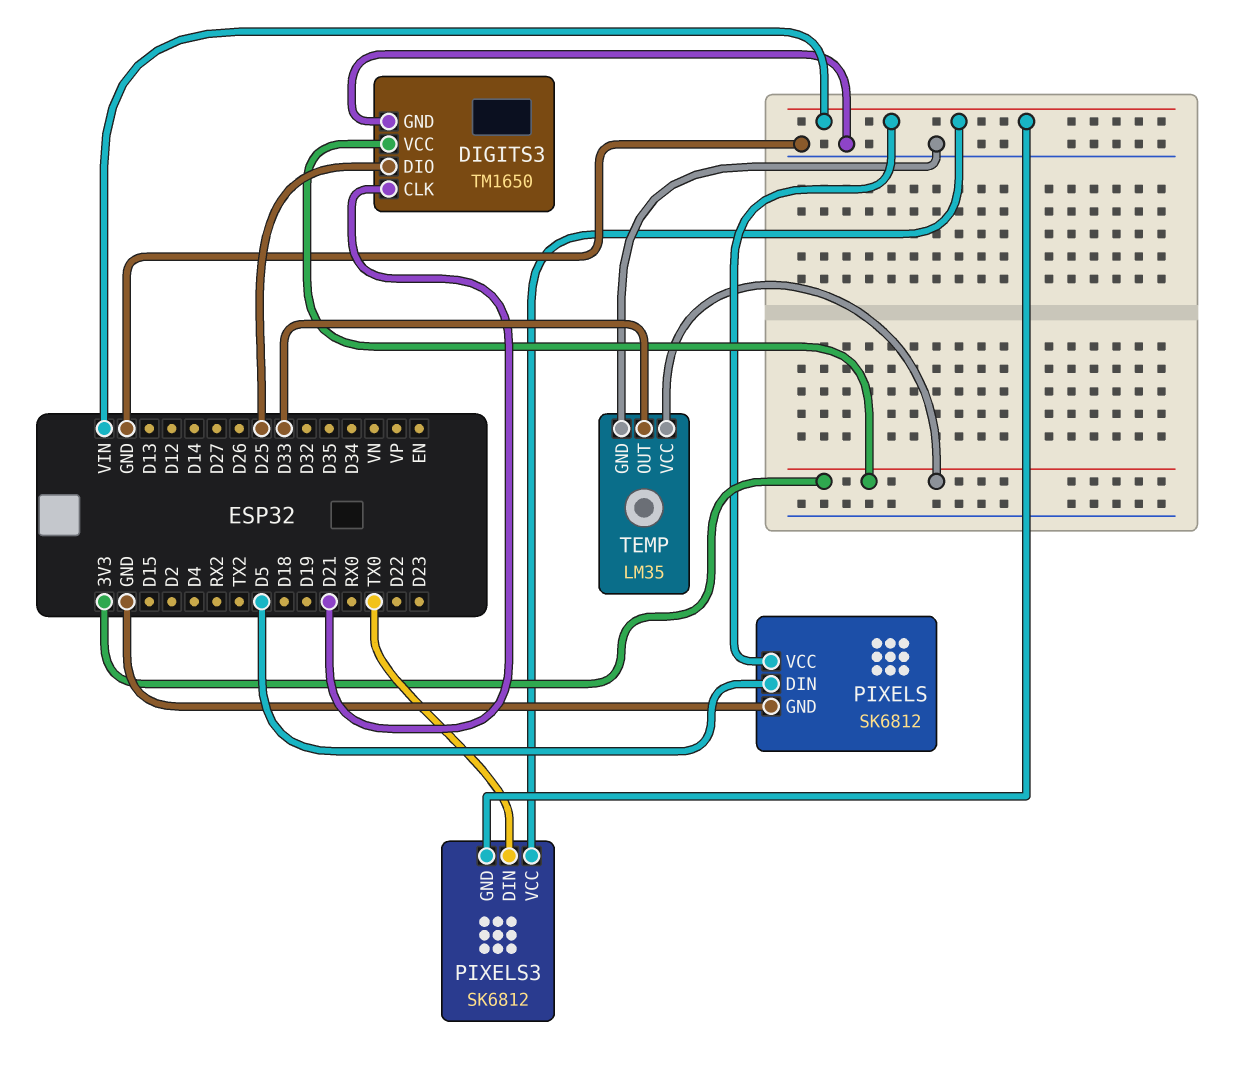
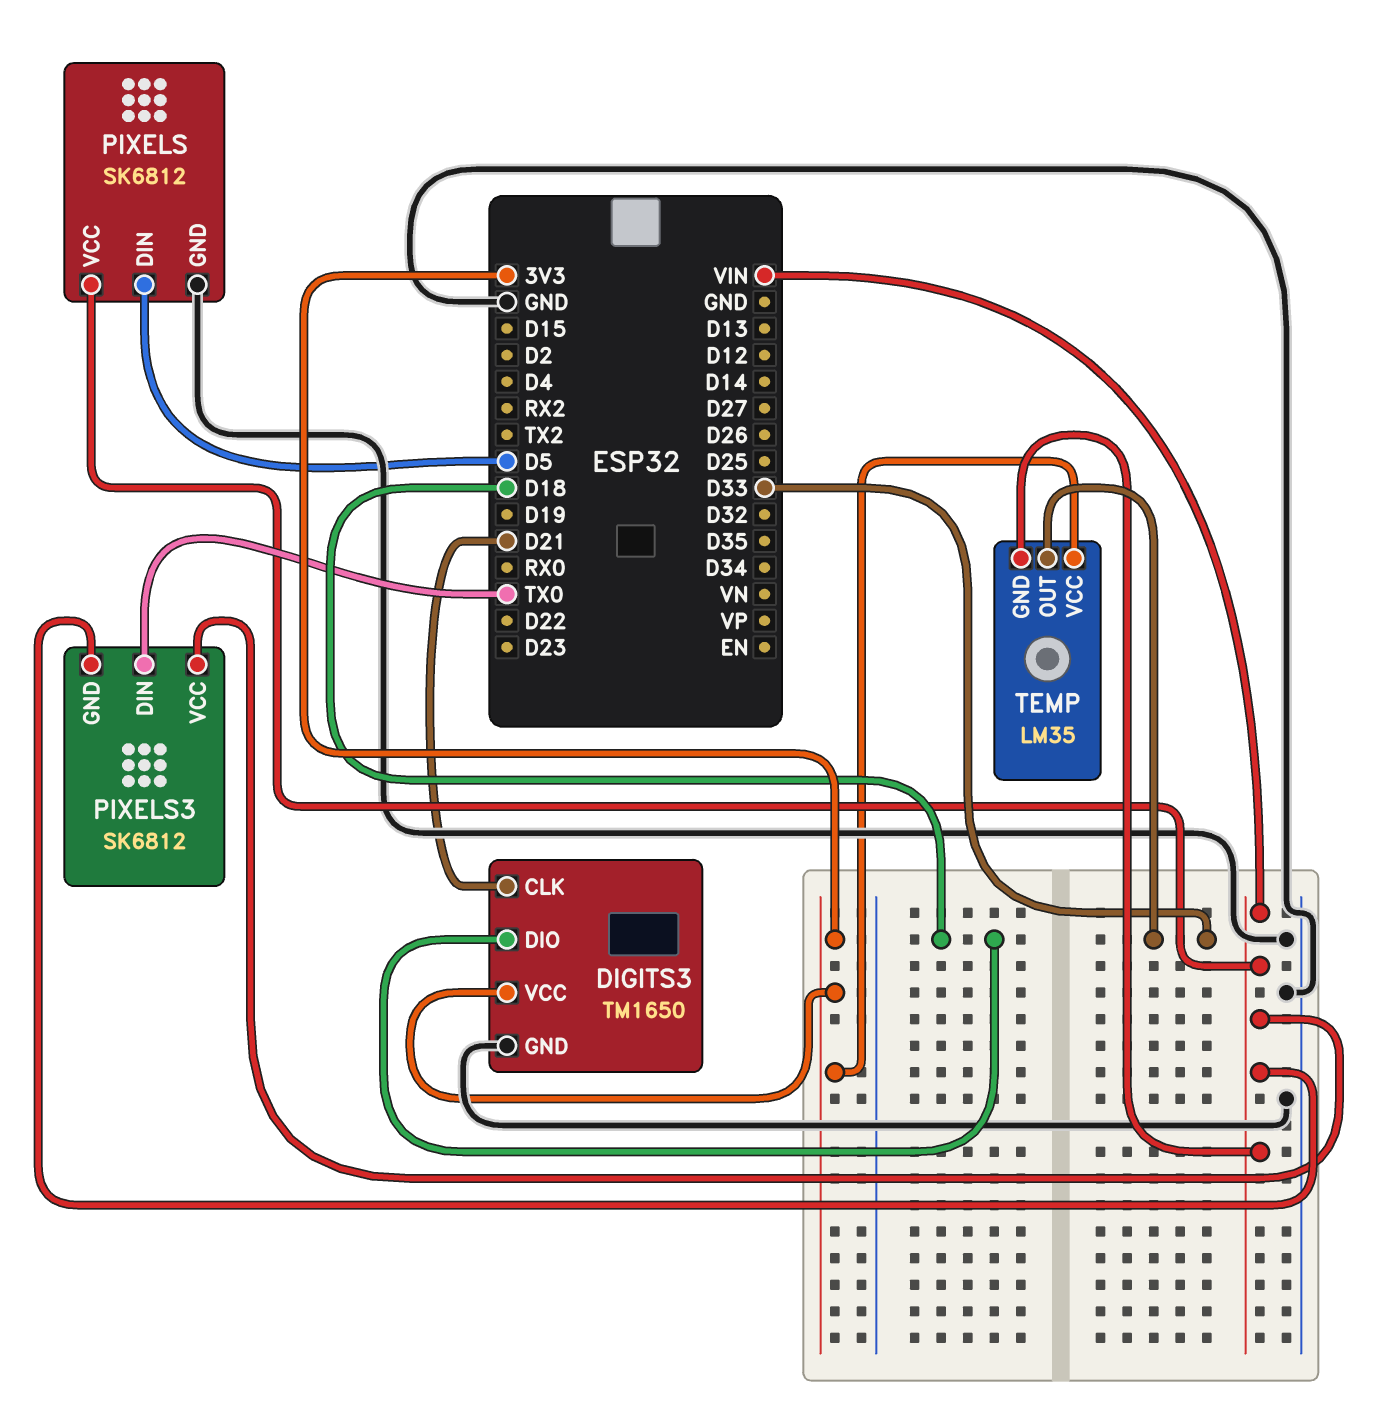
DIGITS3 pin DIO: D25 -> D18
TEMP pin GND: GND -> VIN

